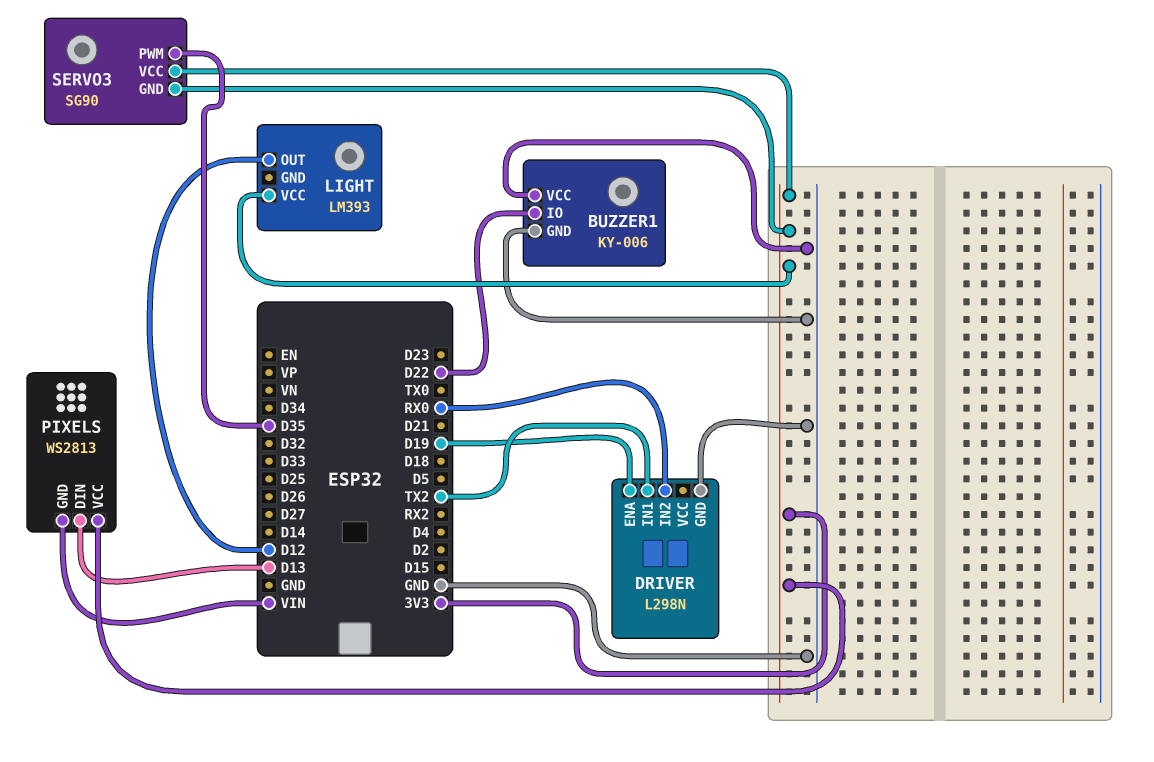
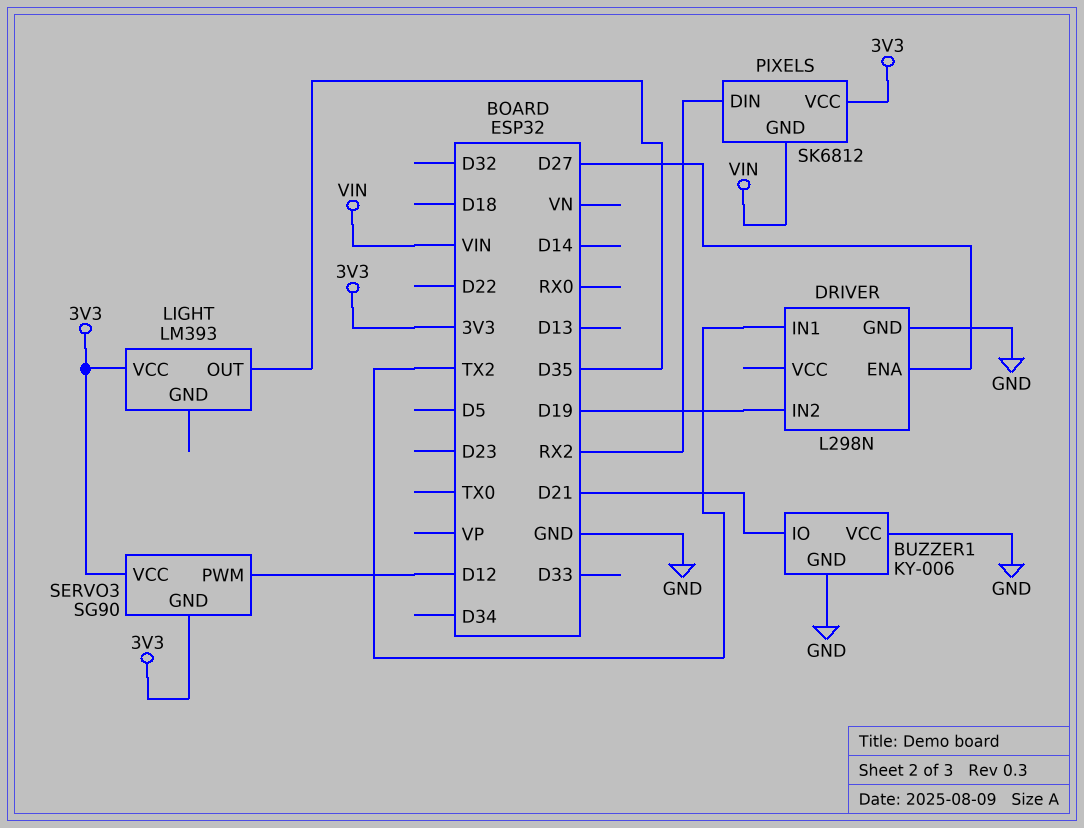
BUZZER1 pin IO: D22 -> D21
DRIVER pin ENA: D19 -> D27
DRIVER pin IN2: RX0 -> D19
LIGHT pin OUT: D12 -> D35
PIXELS: WS2813 -> SK6812
PIXELS pin DIN: D13 -> RX2
SERVO3 pin PWM: D35 -> D12

